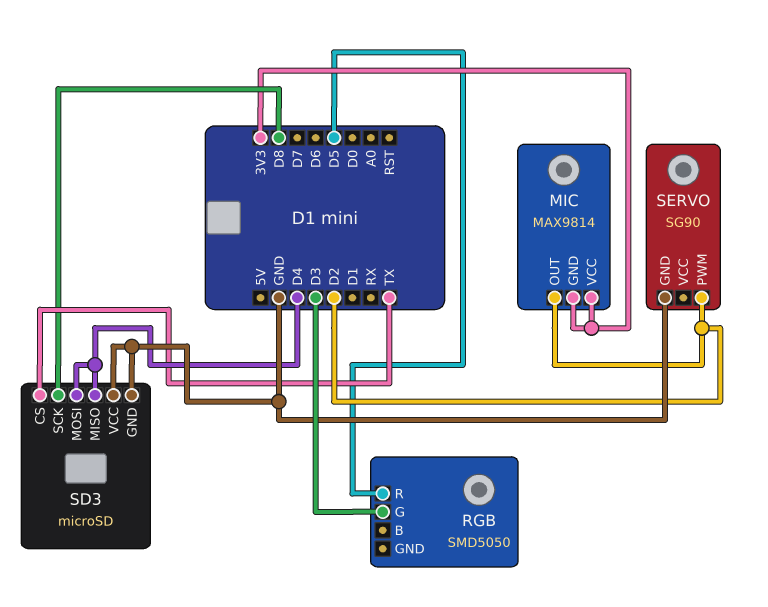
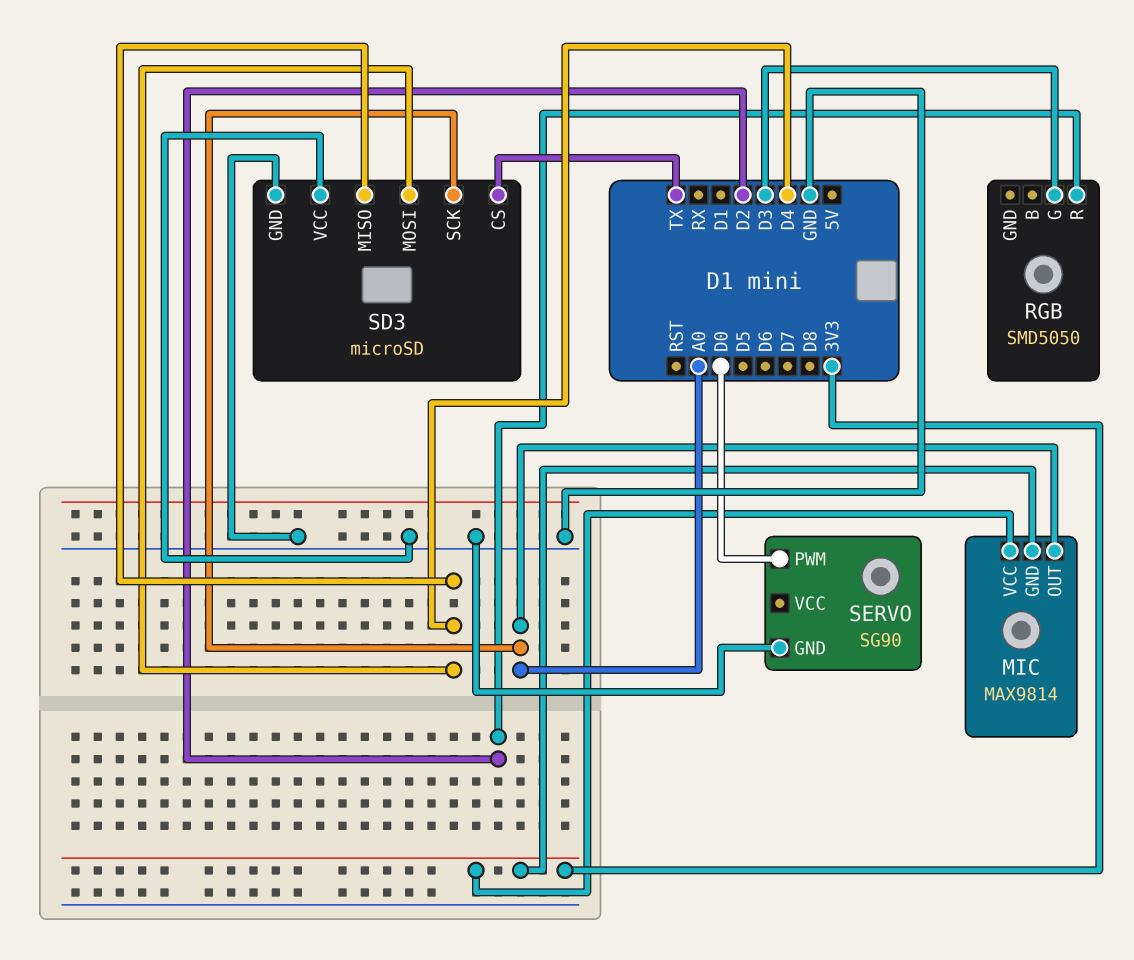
MIC pin OUT: D2 -> A0
RGB pin R: D5 -> D2
SD3 pin SCK: D8 -> A0
SERVO pin PWM: D2 -> D0

